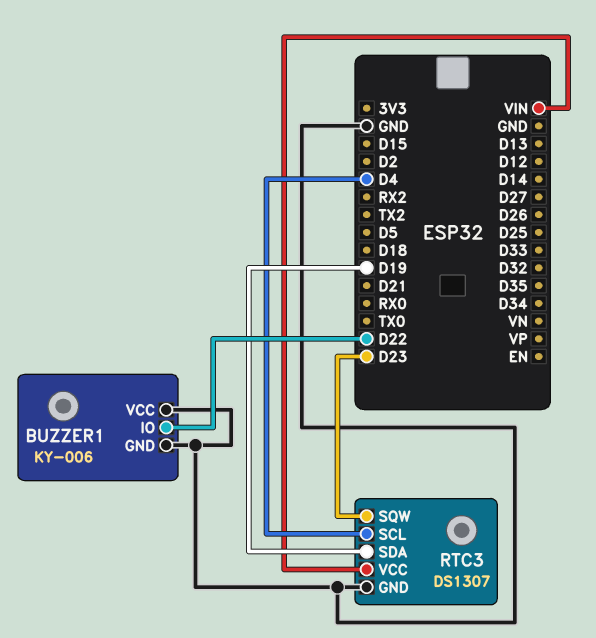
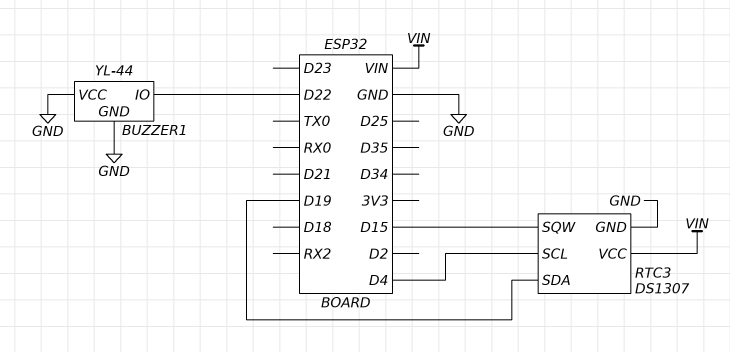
BUZZER1: KY-006 -> YL-44
RTC3 pin SQW: D23 -> D15

